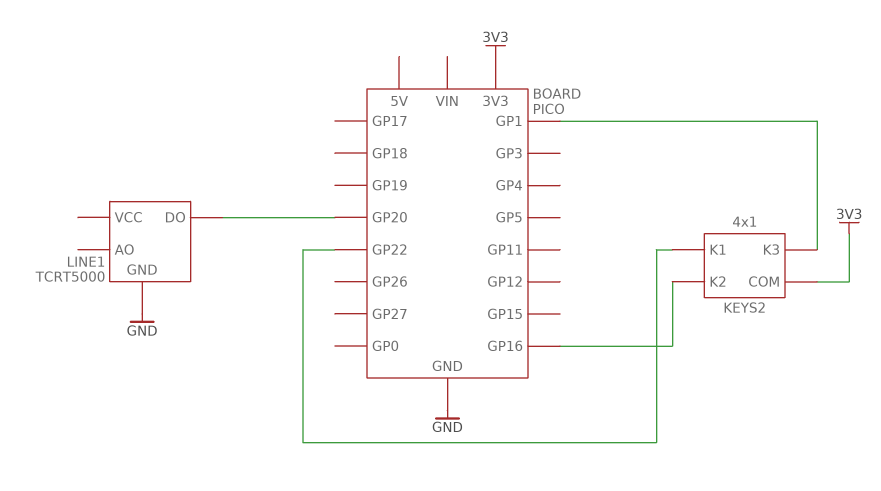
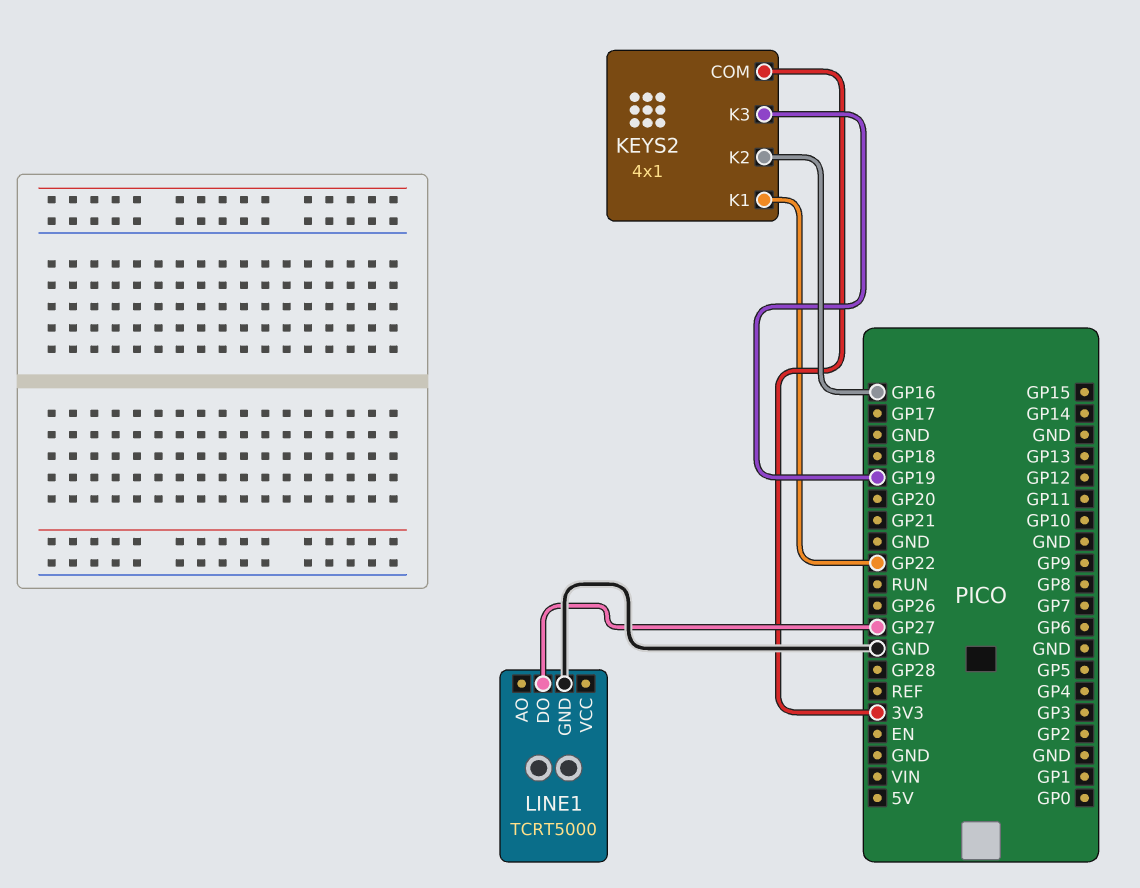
KEYS2 pin K3: GP1 -> GP19
LINE1 pin DO: GP20 -> GP27

